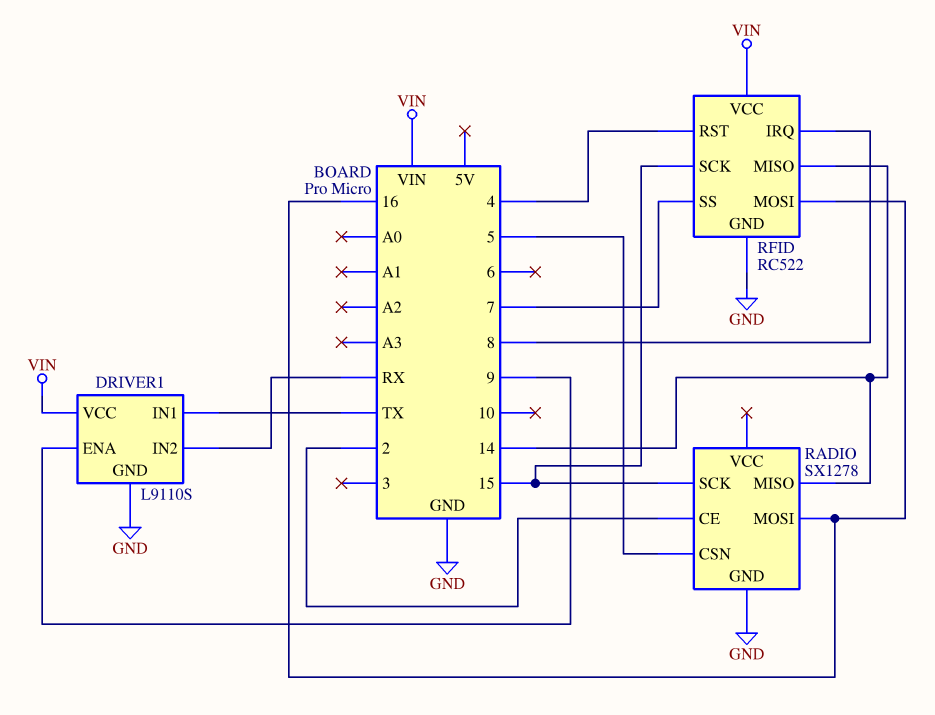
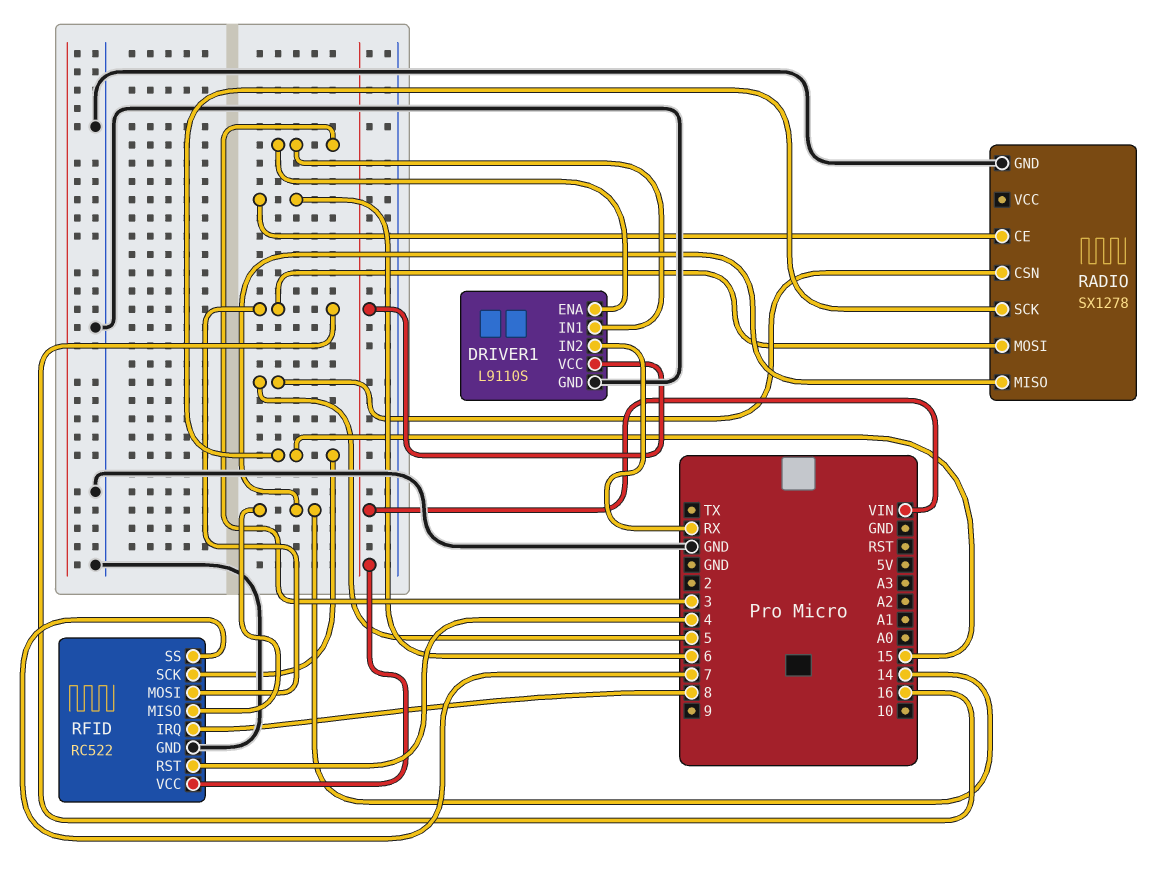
DRIVER1 pin ENA: 9 -> 3
DRIVER1 pin IN1: TX -> 3
RADIO pin CE: 2 -> 6

